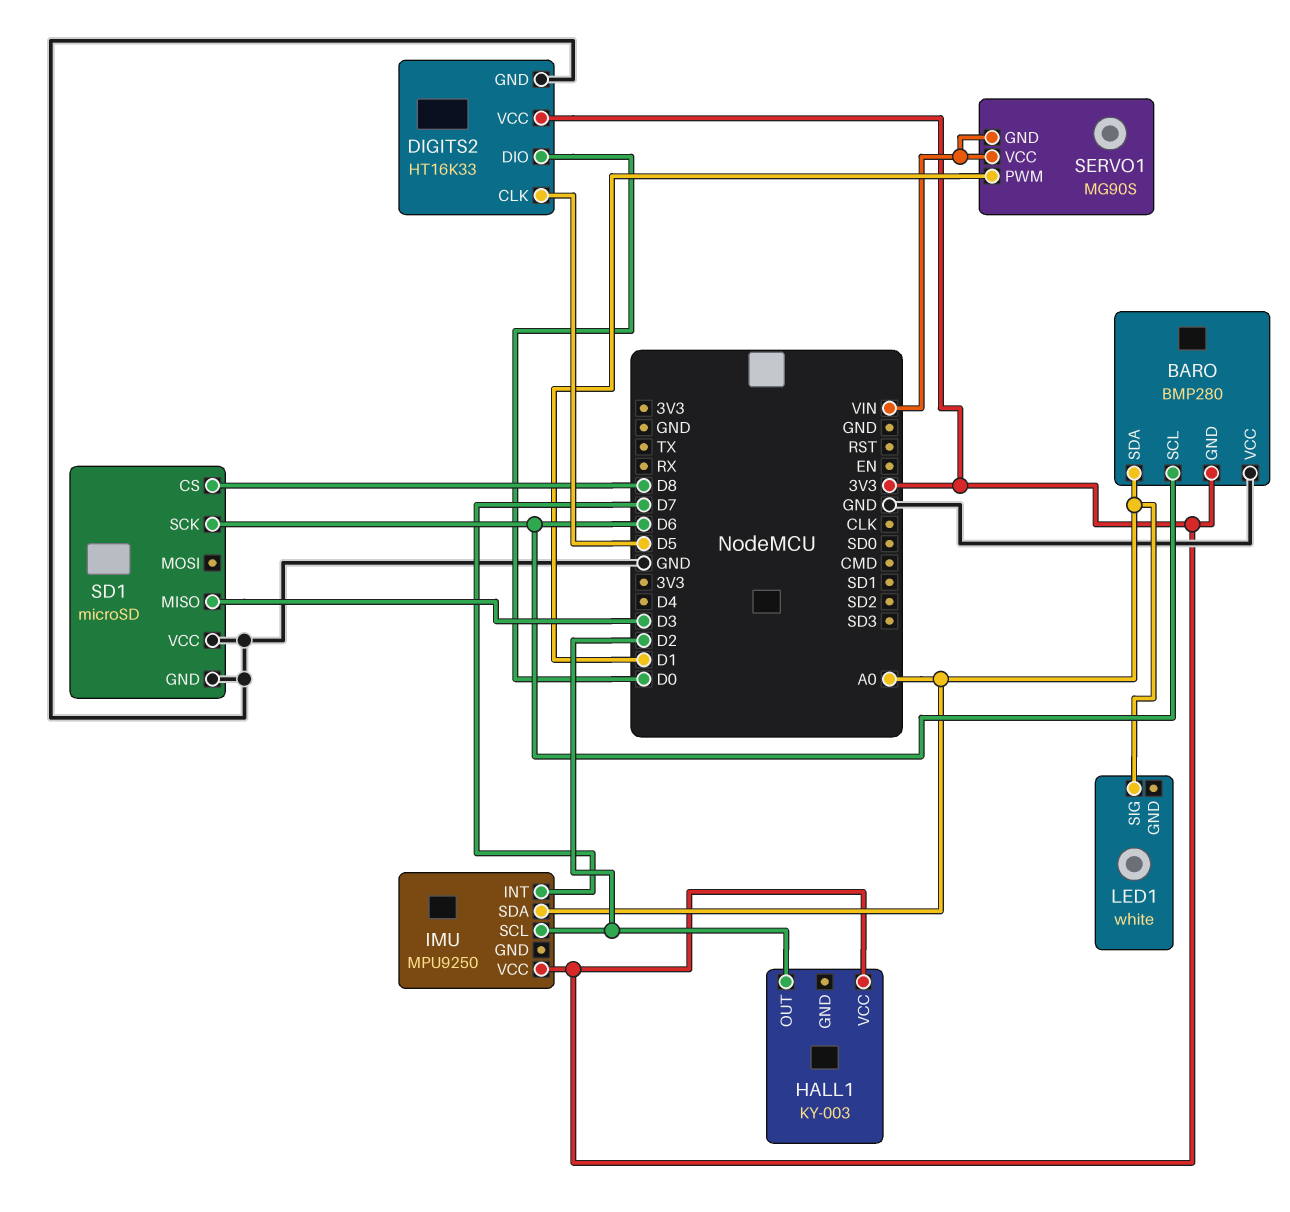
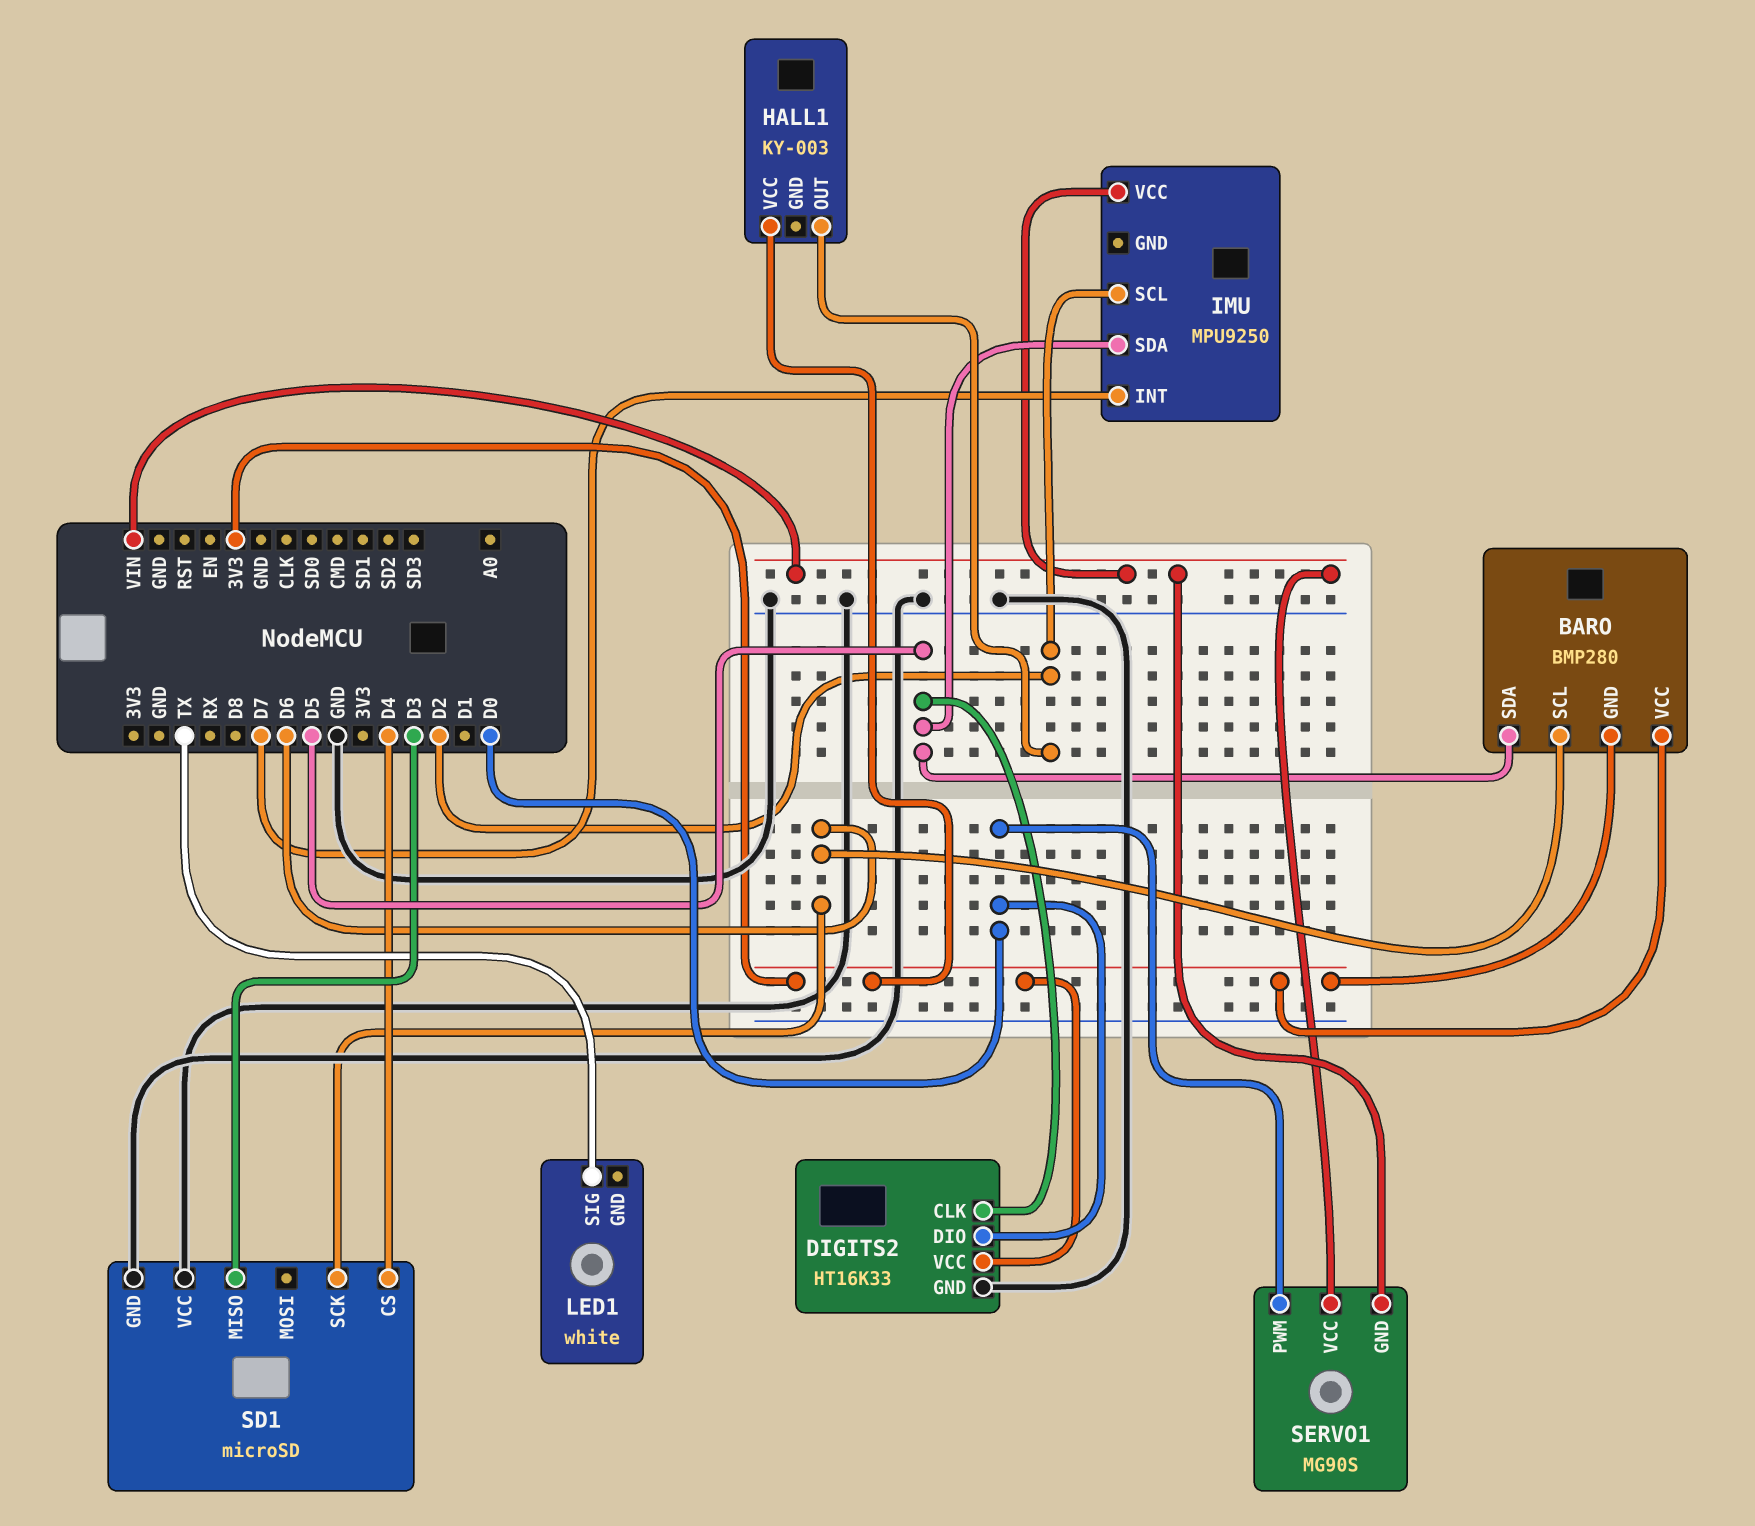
BARO pin SDA: A0 -> D5
BARO pin VCC: GND -> 3V3
IMU pin SDA: A0 -> D5
IMU pin VCC: 3V3 -> VIN
LED1 pin SIG: A0 -> TX
SD1 pin CS: D8 -> D4
SERVO1 pin PWM: D1 -> D0

